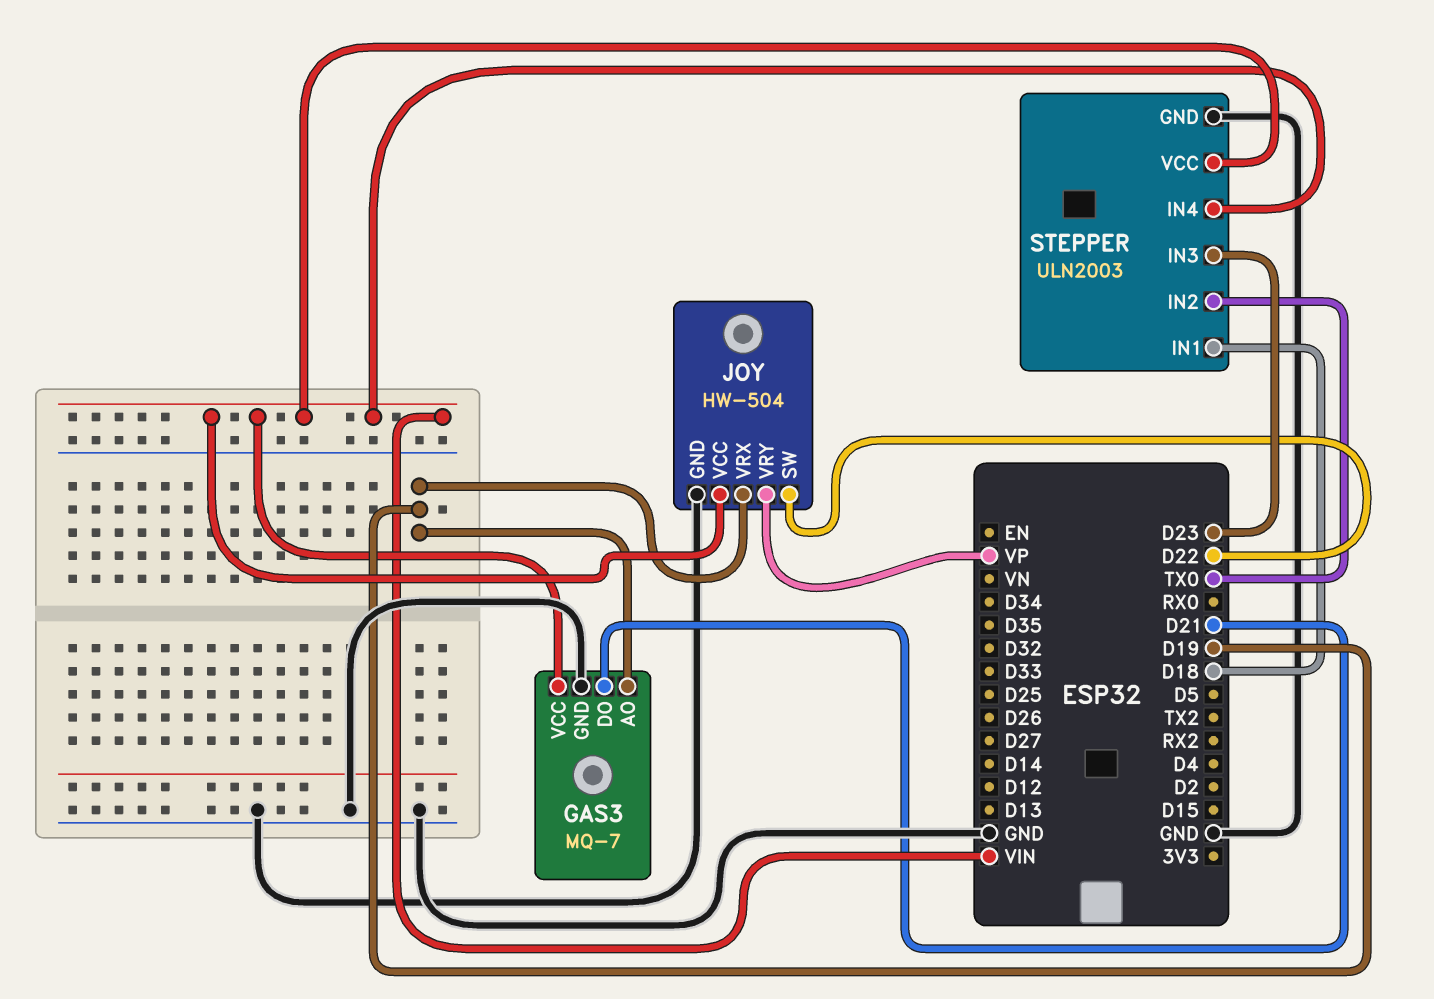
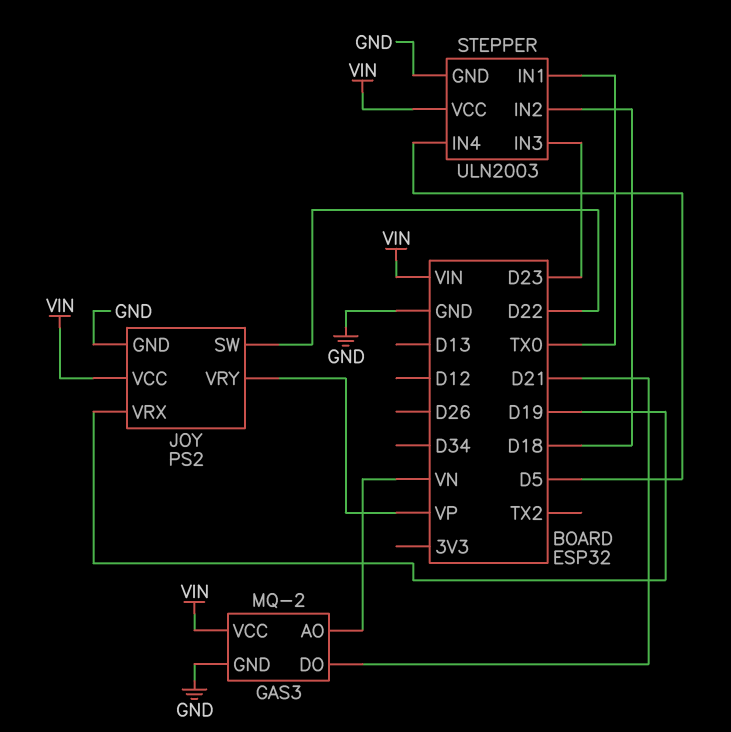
GAS3: MQ-7 -> MQ-2
GAS3 pin AO: D19 -> VN
JOY: HW-504 -> PS2
STEPPER pin IN1: D18 -> TX0
STEPPER pin IN2: TX0 -> D18
STEPPER pin IN4: VIN -> D5

